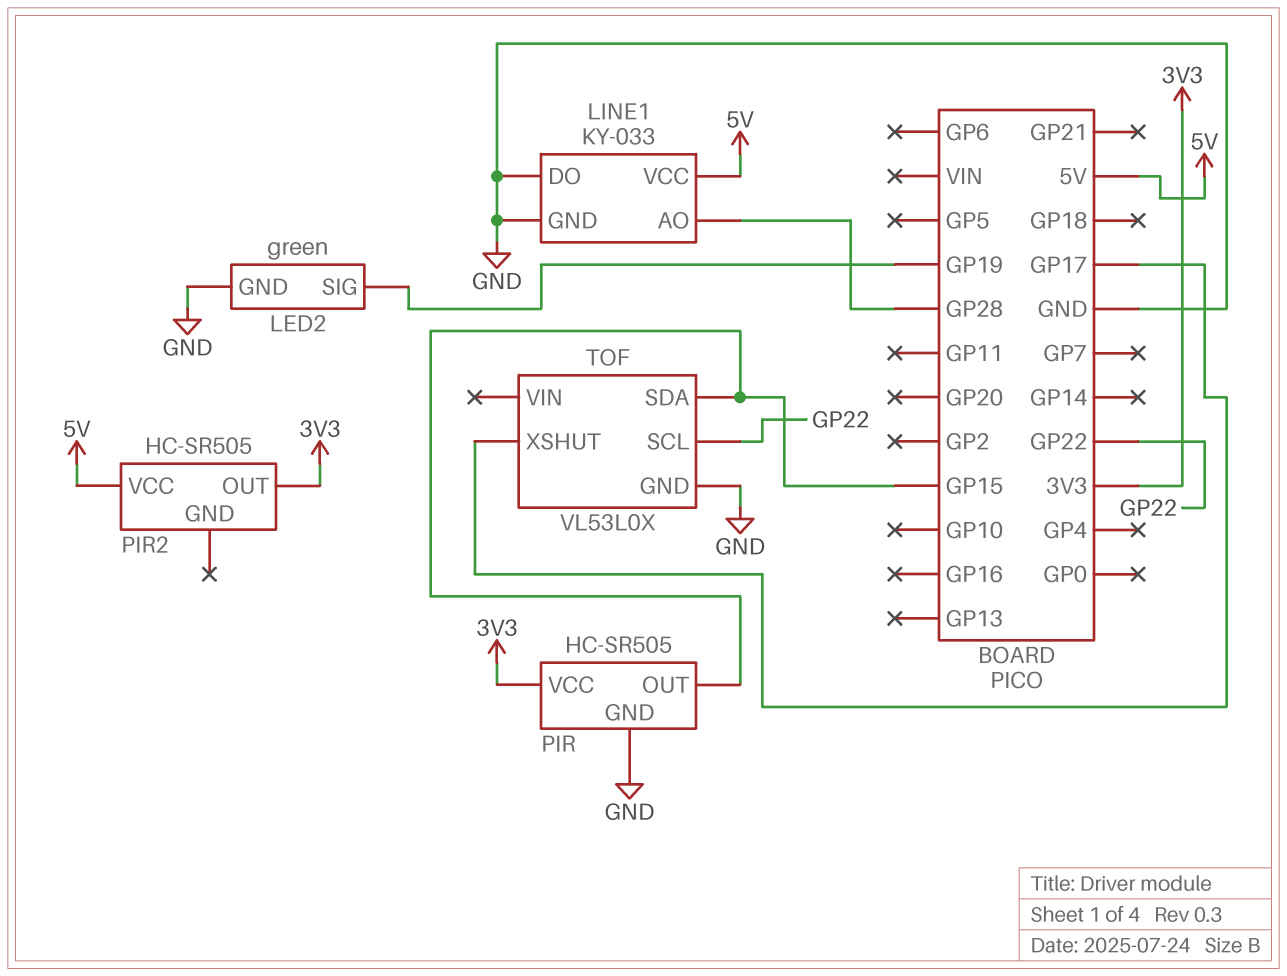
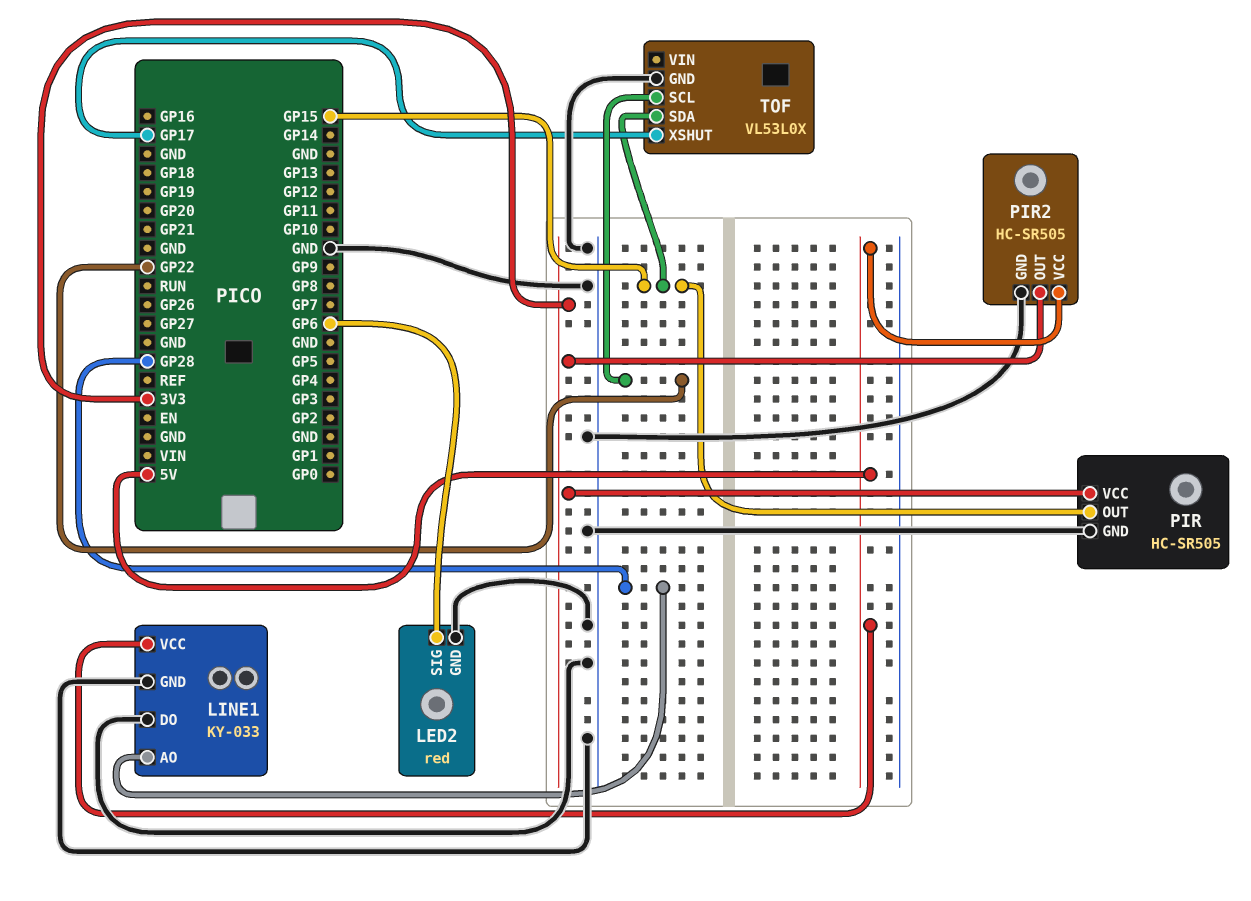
LED2: green -> red
LED2 pin SIG: GP19 -> GP6
PIR2 pin GND: none -> GND

